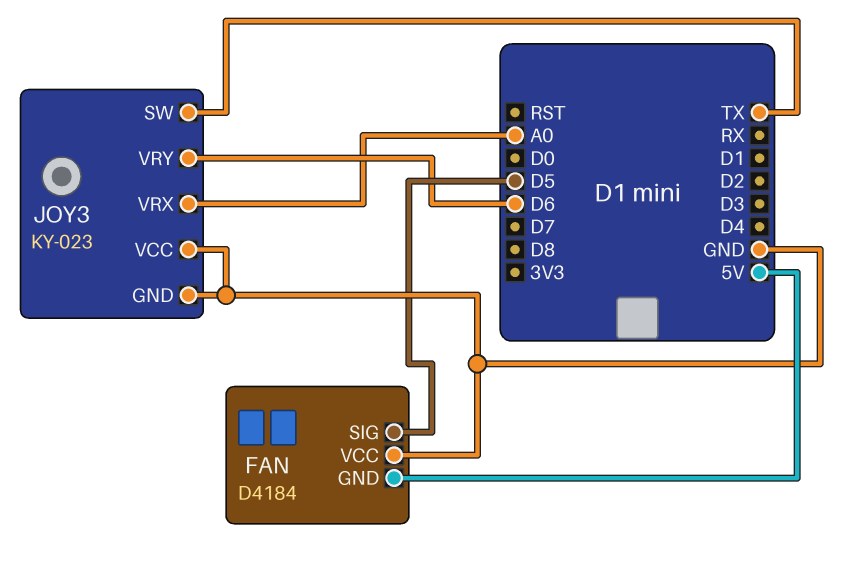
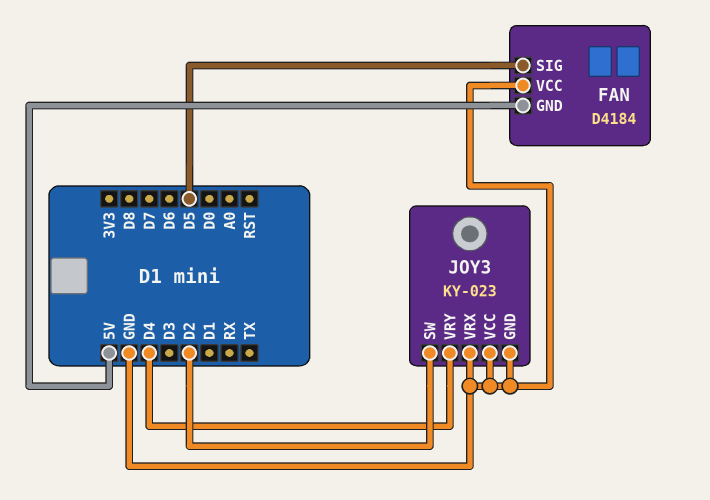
JOY3 pin SW: TX -> D2
JOY3 pin VRX: A0 -> GND
JOY3 pin VRY: D6 -> D4

